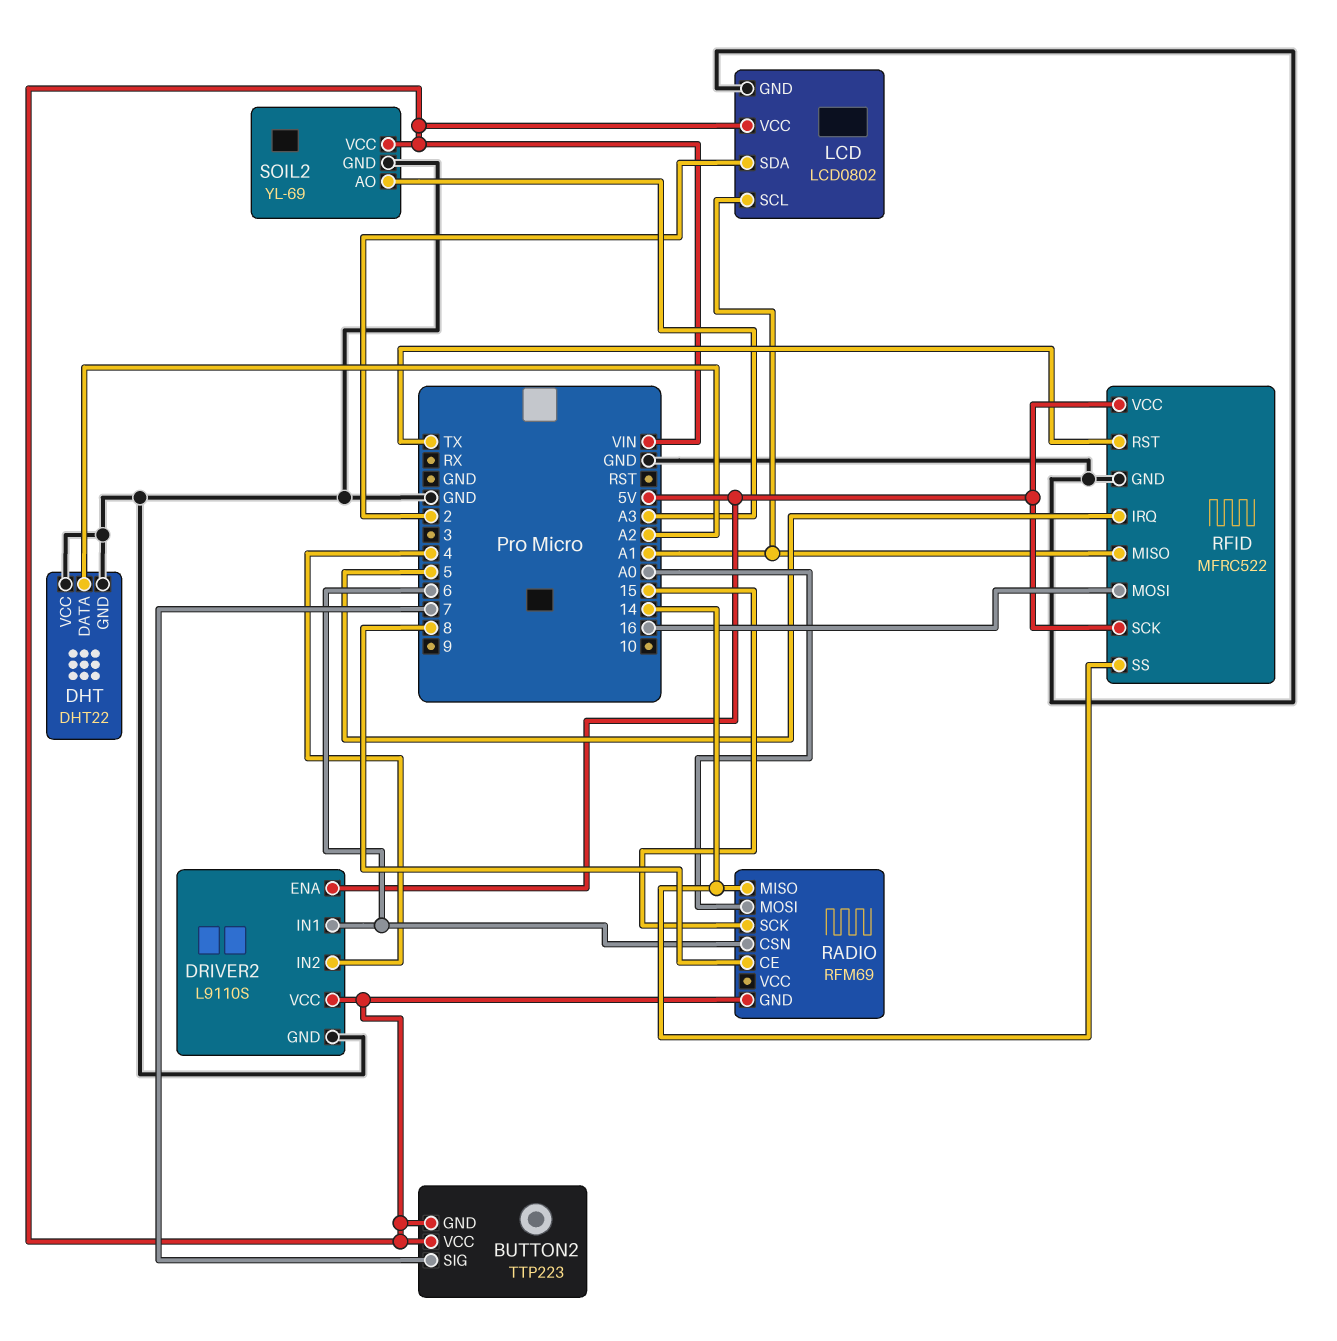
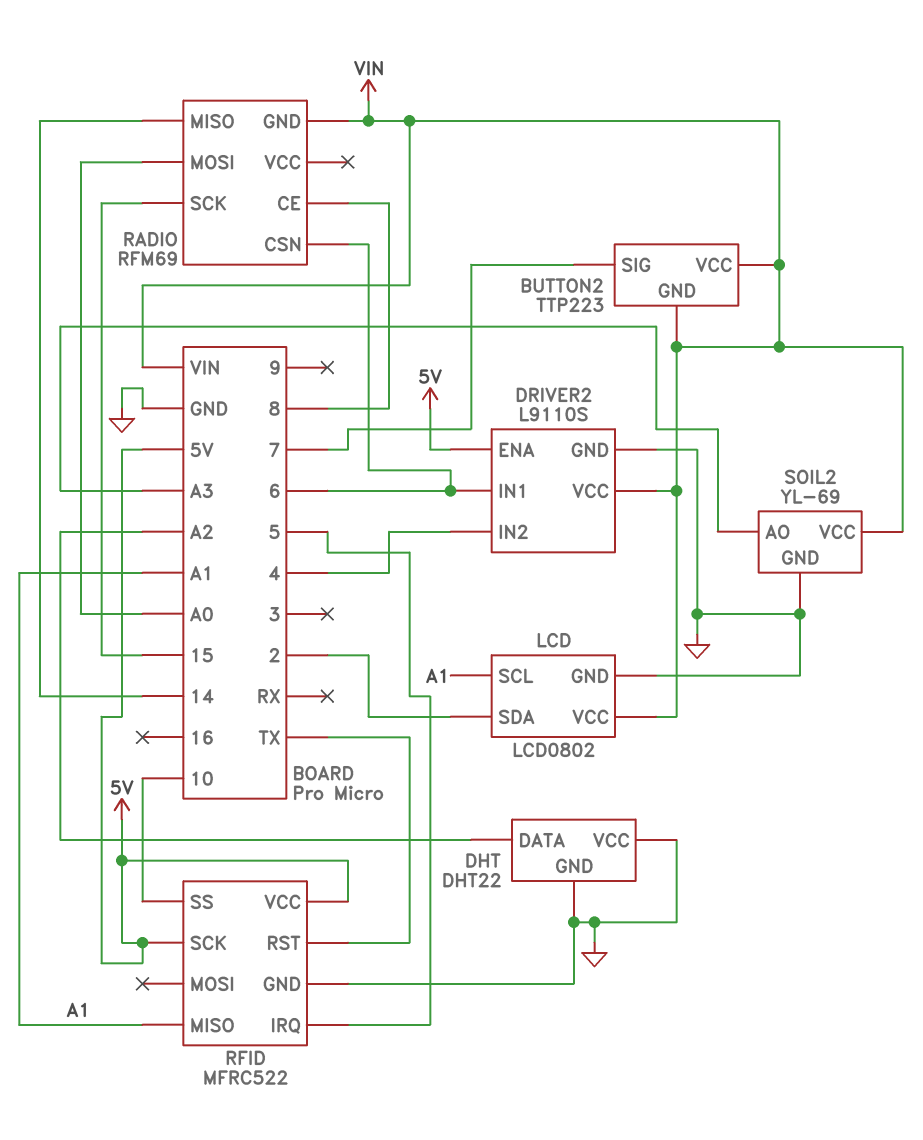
RFID pin MOSI: 16 -> none
RFID pin SS: 14 -> 10

